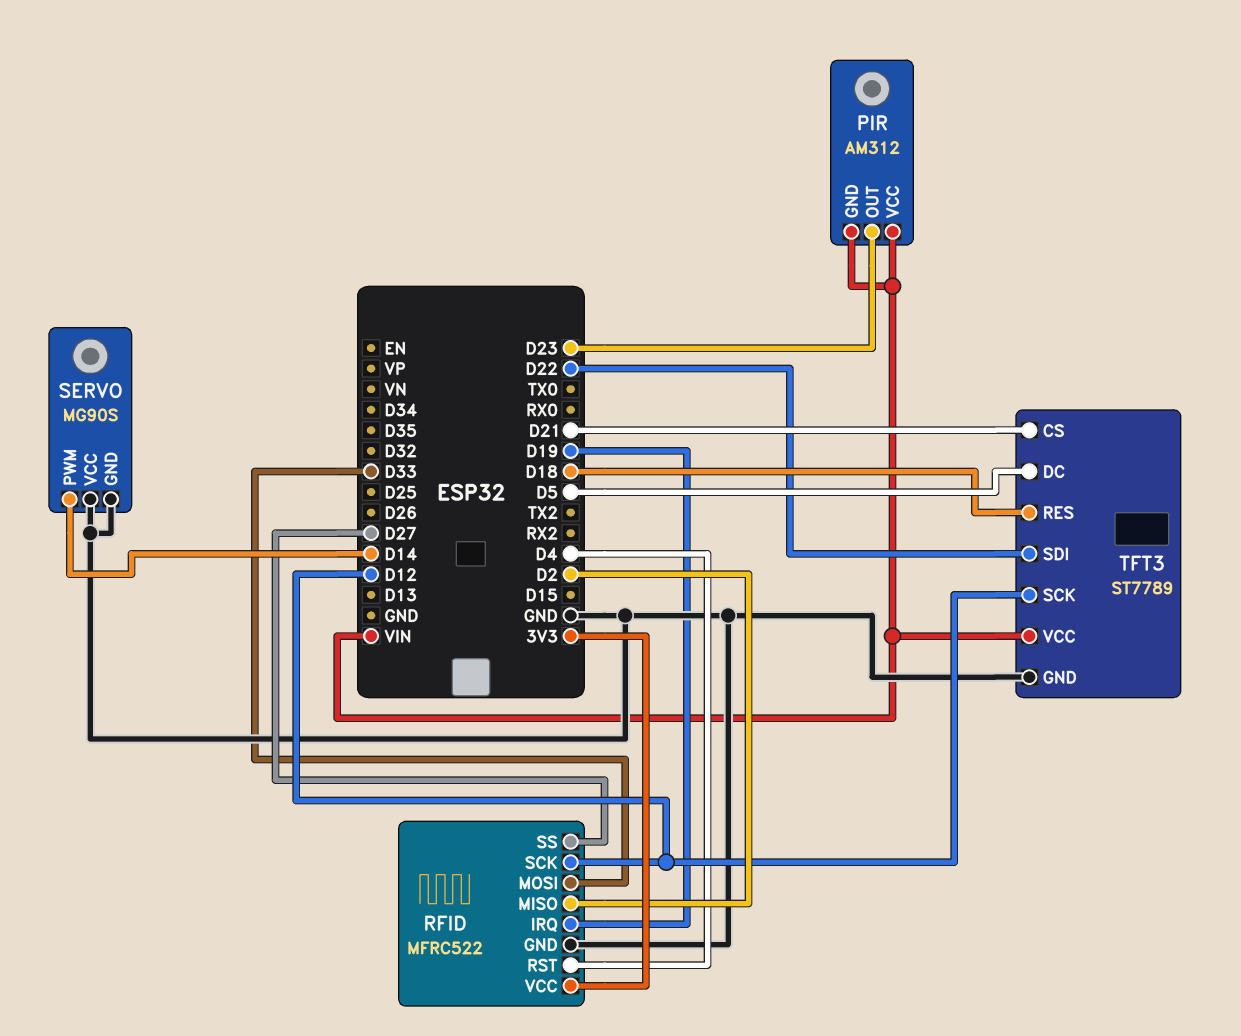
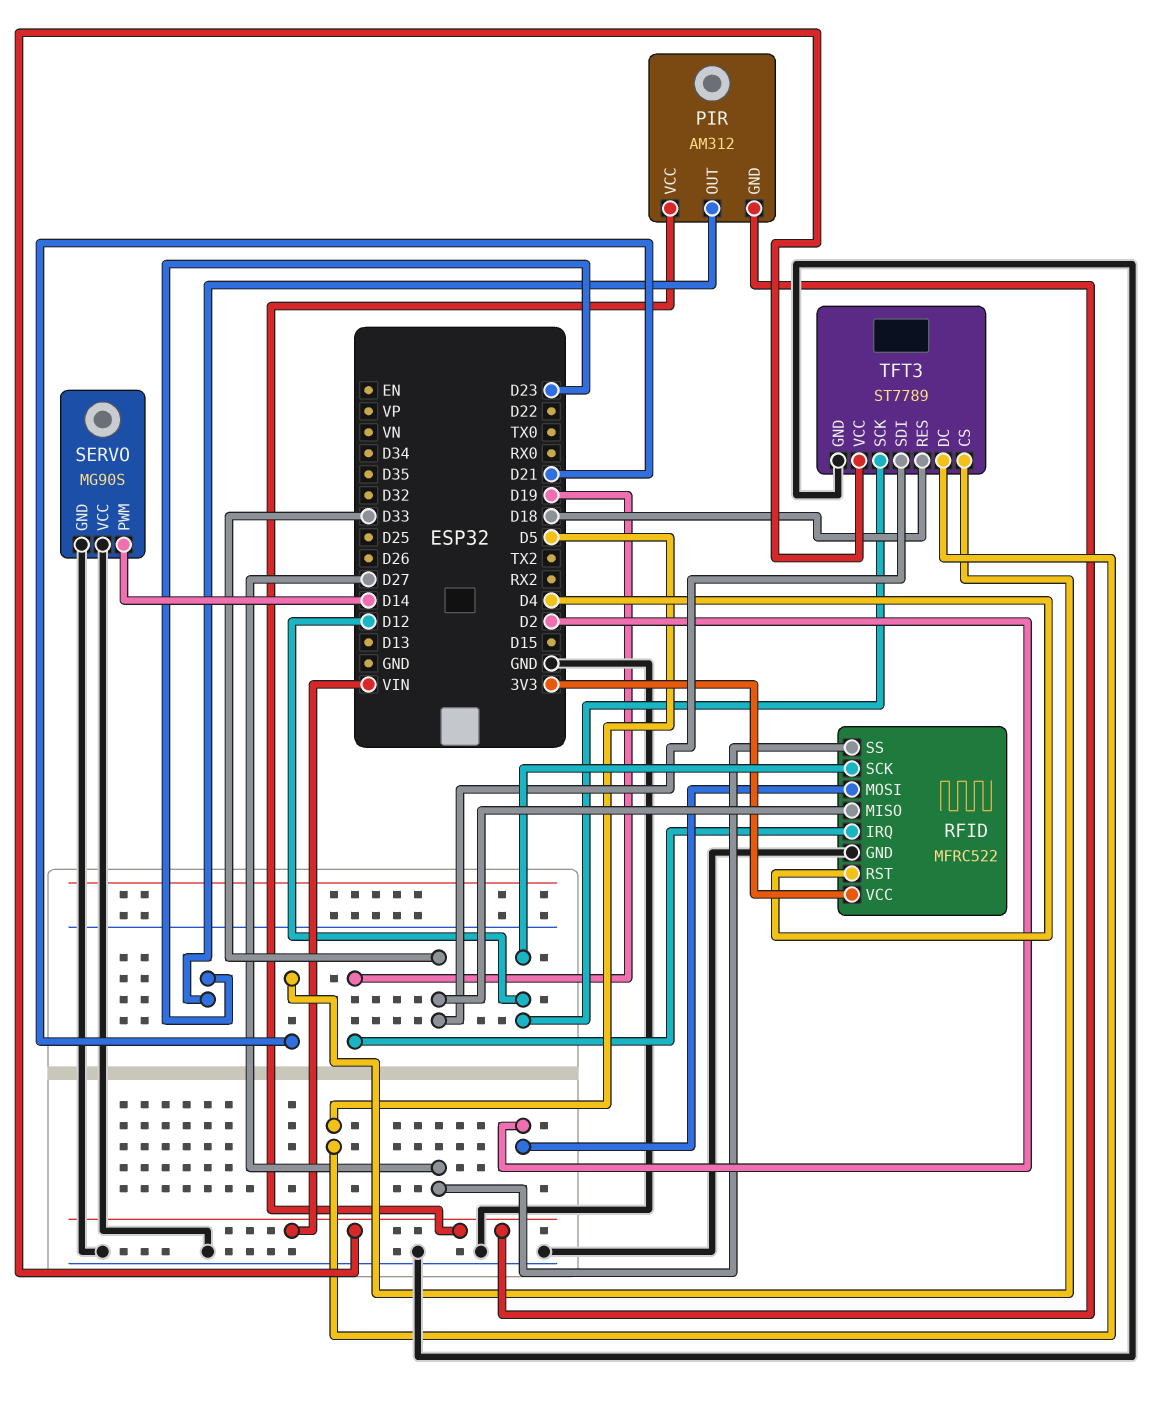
RFID pin MISO: D2 -> D33
RFID pin MOSI: D33 -> D2
TFT3 pin SDI: D22 -> D33

